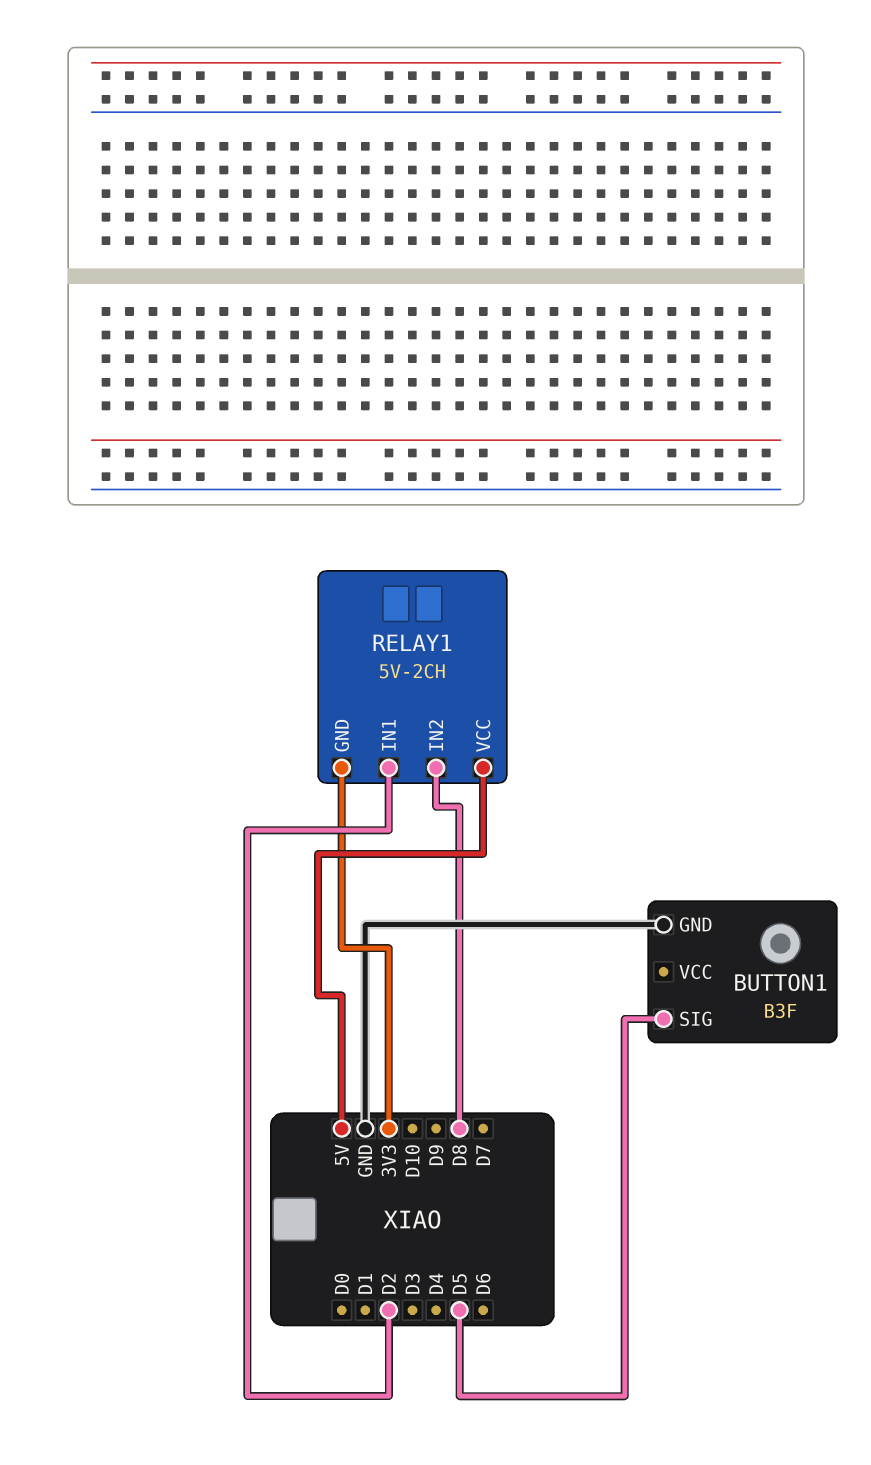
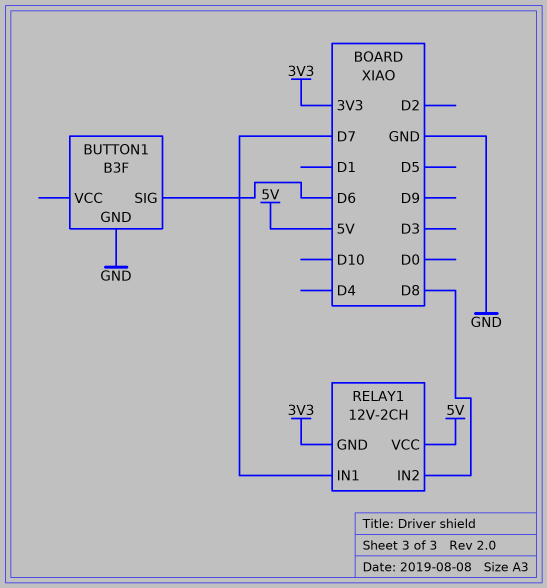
BUTTON1 pin SIG: D5 -> D6
RELAY1: 5V-2CH -> 12V-2CH
RELAY1 pin IN1: D2 -> D7

